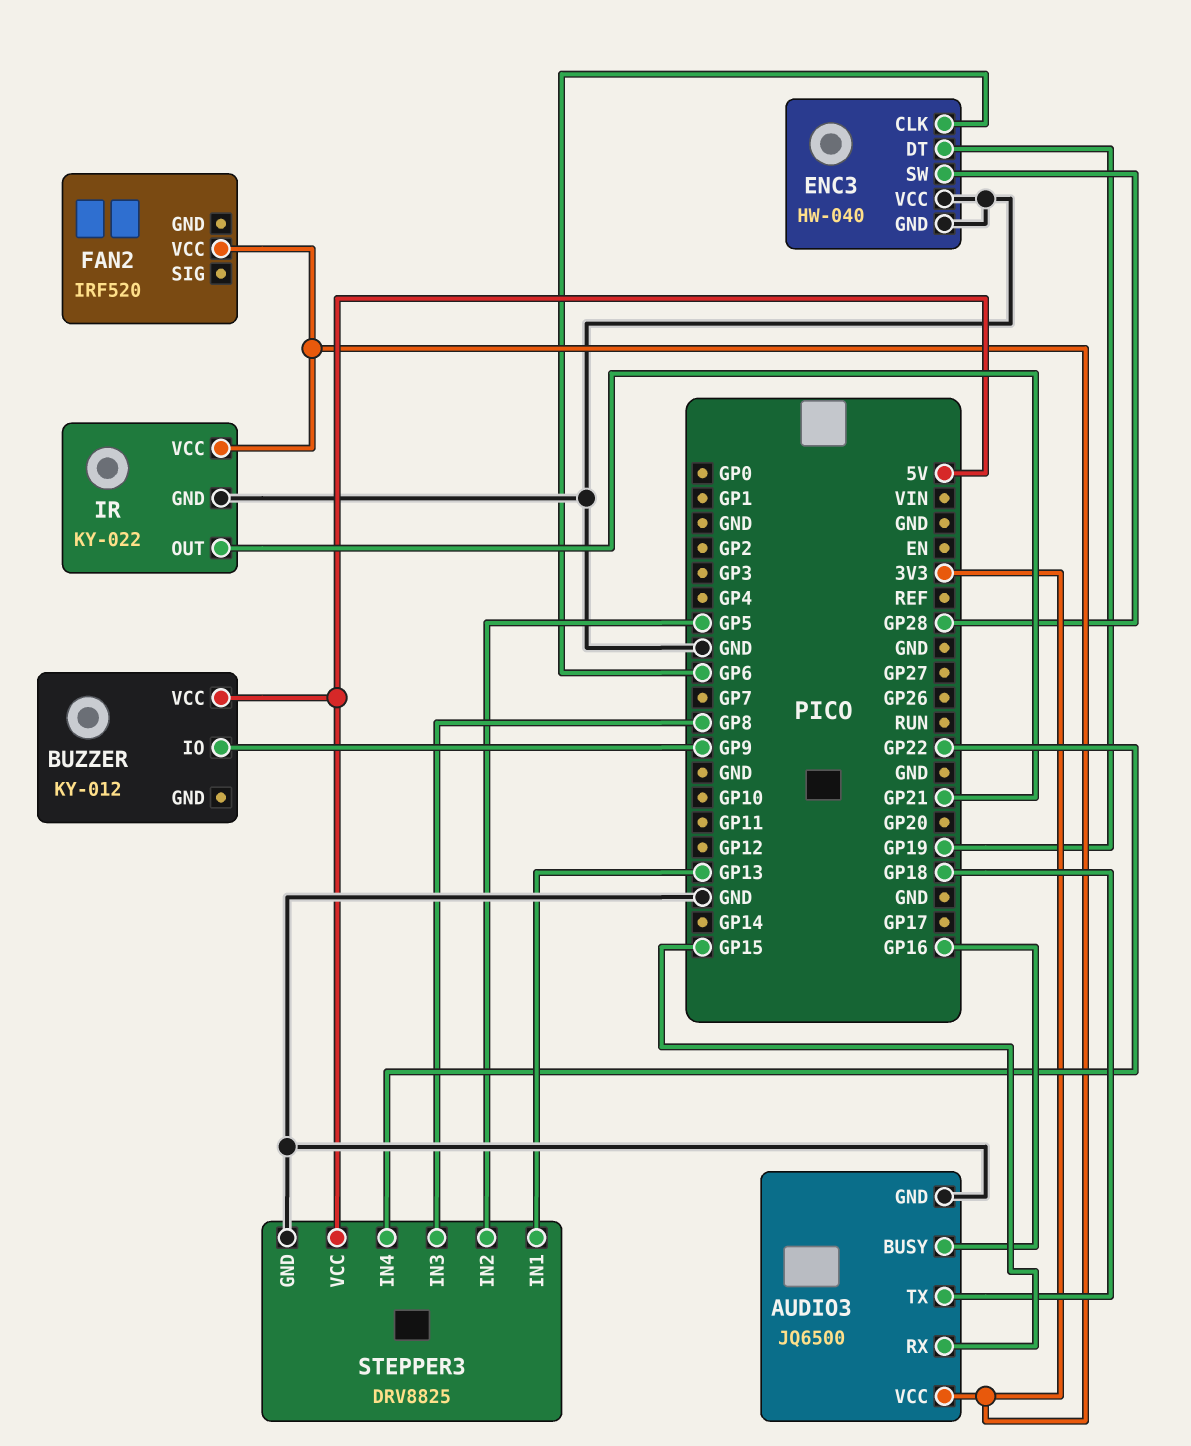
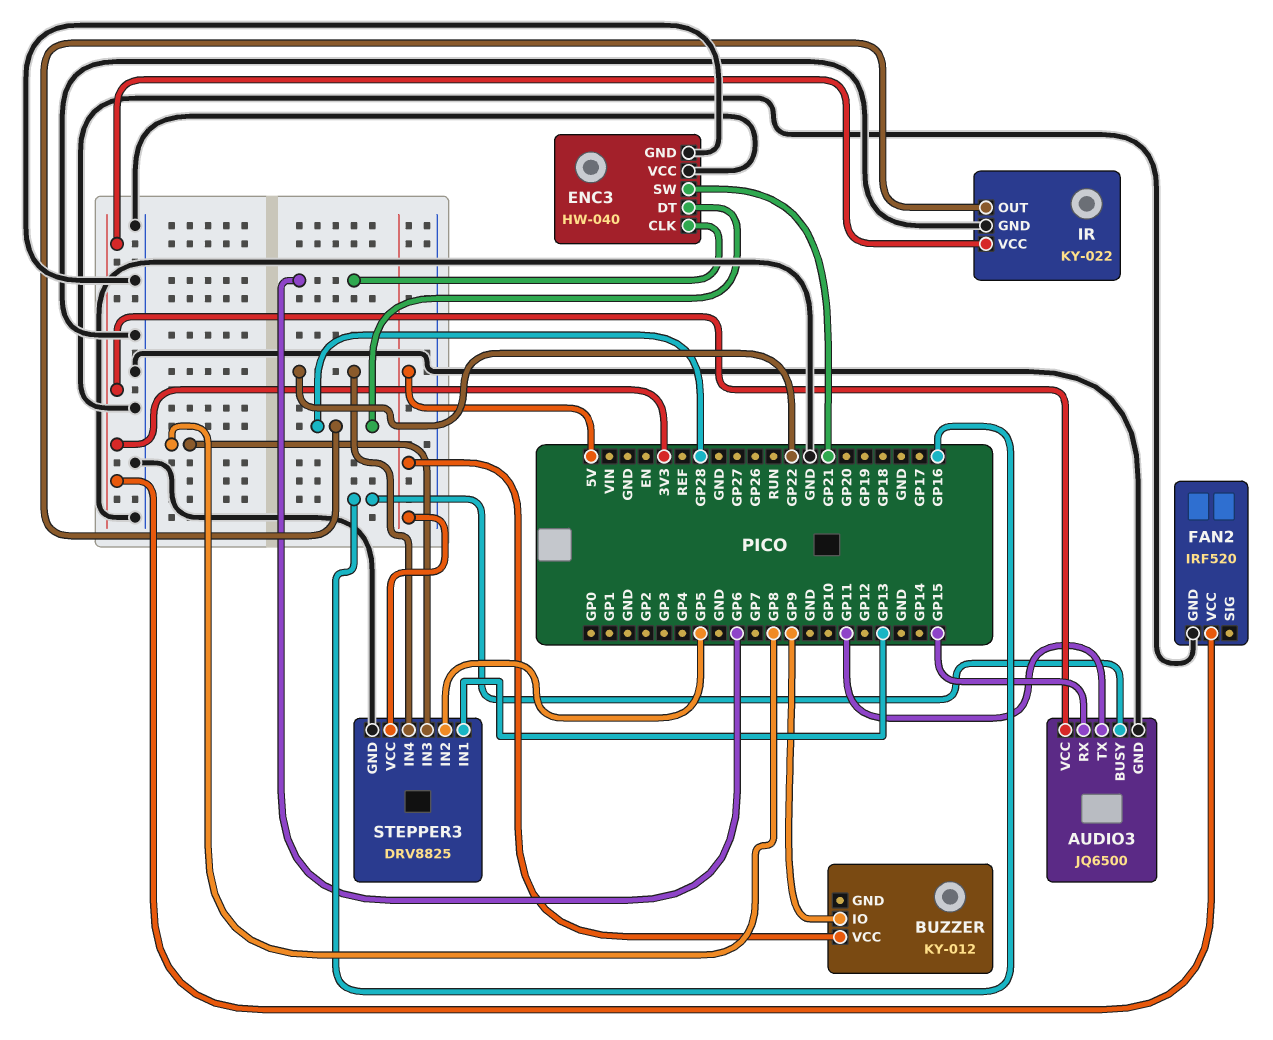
AUDIO3 pin TX: GP18 -> GP11
ENC3 pin DT: GP19 -> GP28
ENC3 pin SW: GP28 -> GP21
FAN2 pin GND: none -> GND
IR pin OUT: GP21 -> GP28

